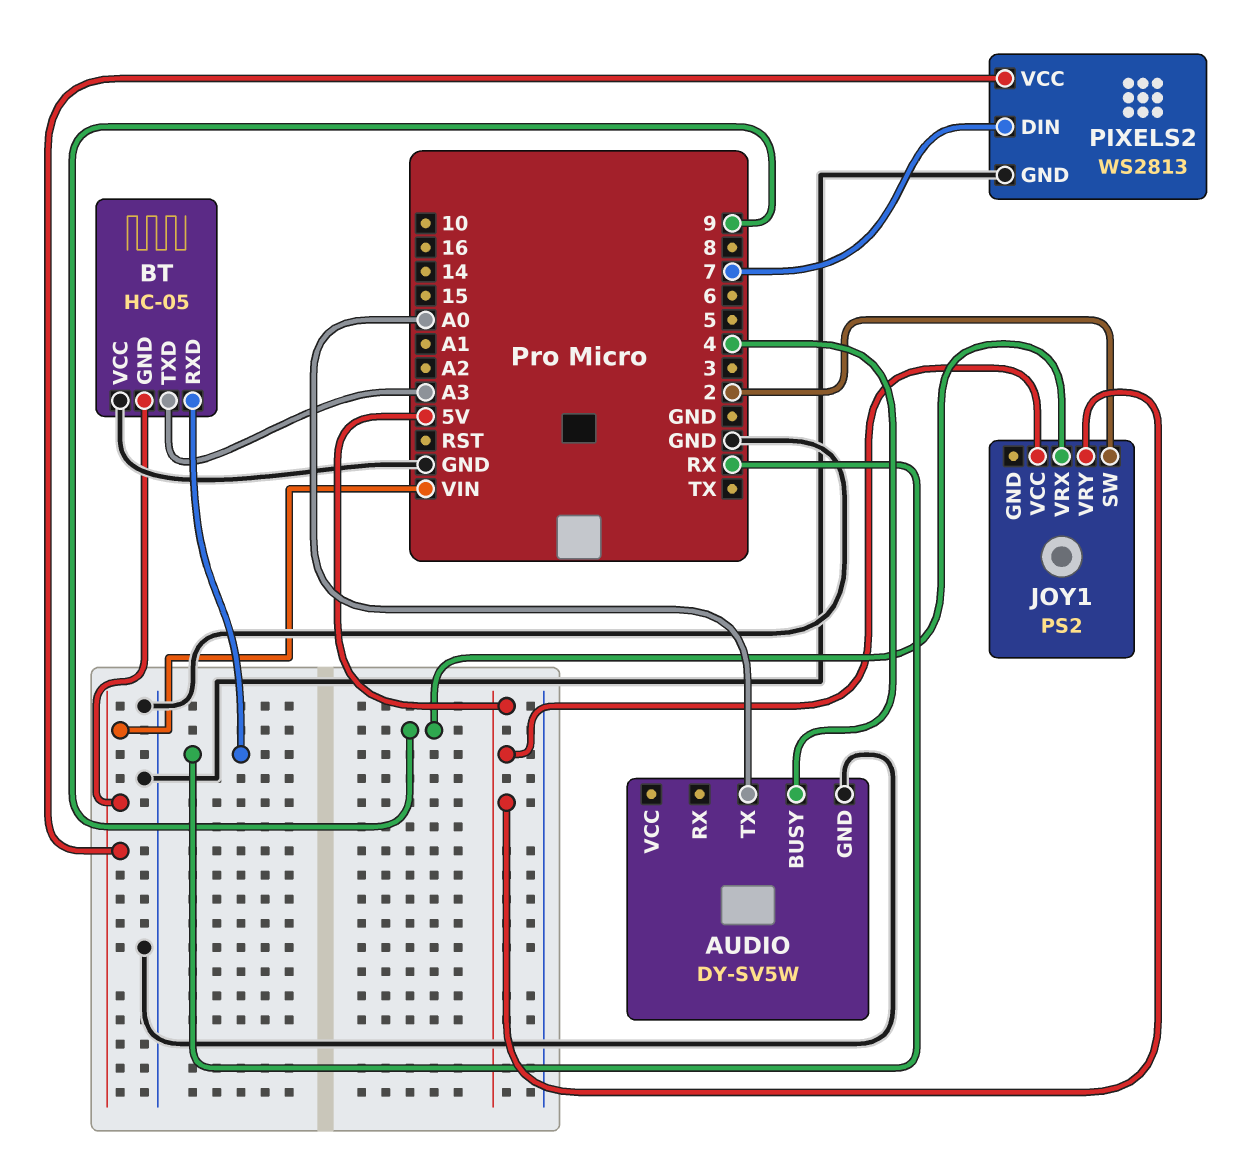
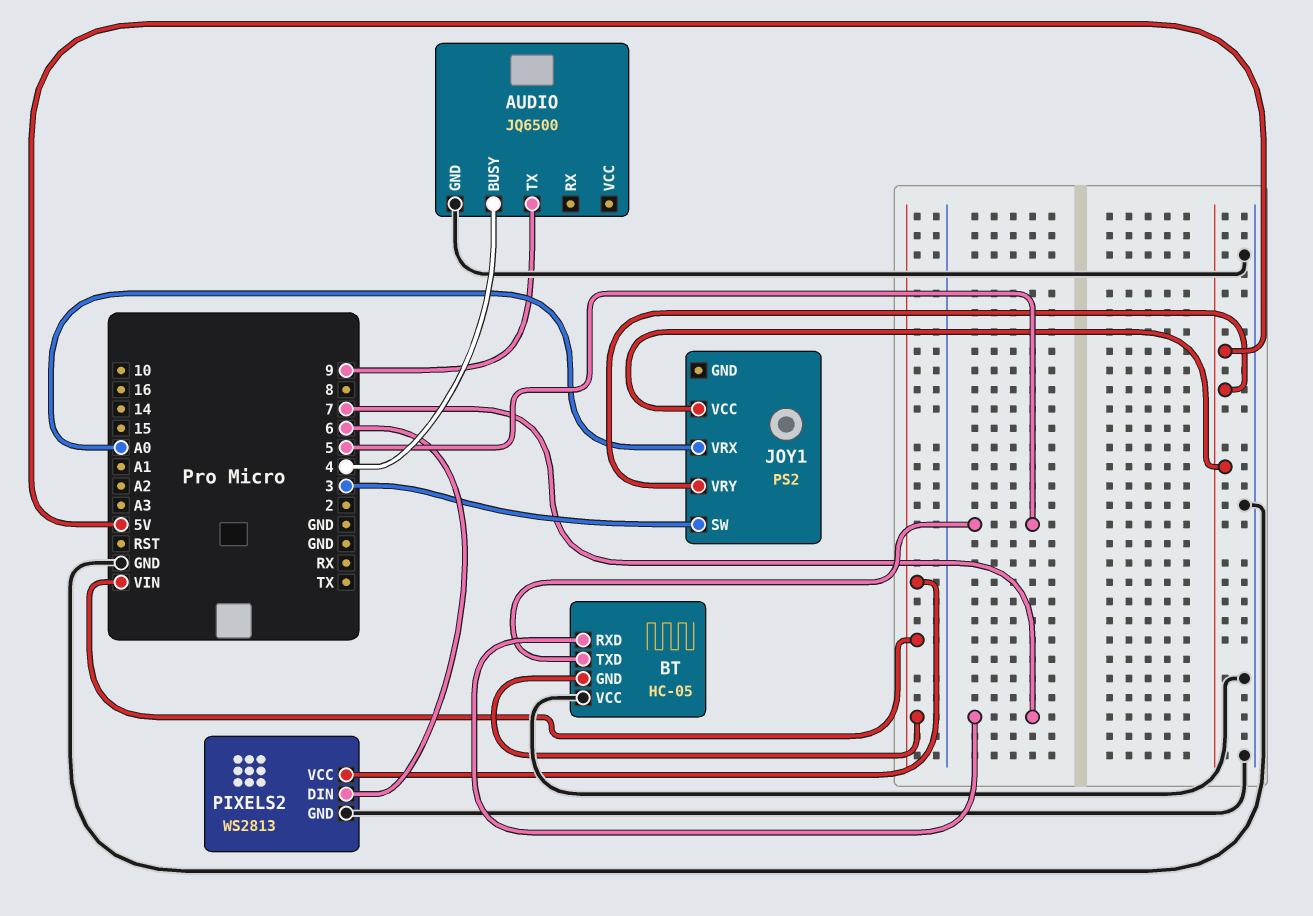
AUDIO: DY-SV5W -> JQ6500
AUDIO pin TX: A0 -> 9
BT pin RXD: RX -> 7
BT pin TXD: A3 -> 5
JOY1 pin SW: 2 -> 3
JOY1 pin VRX: 9 -> A0
PIXELS2 pin DIN: 7 -> 6

